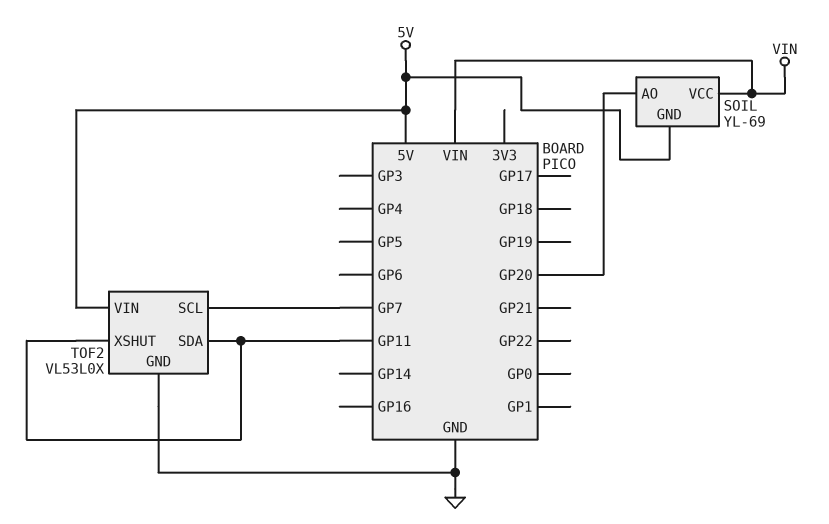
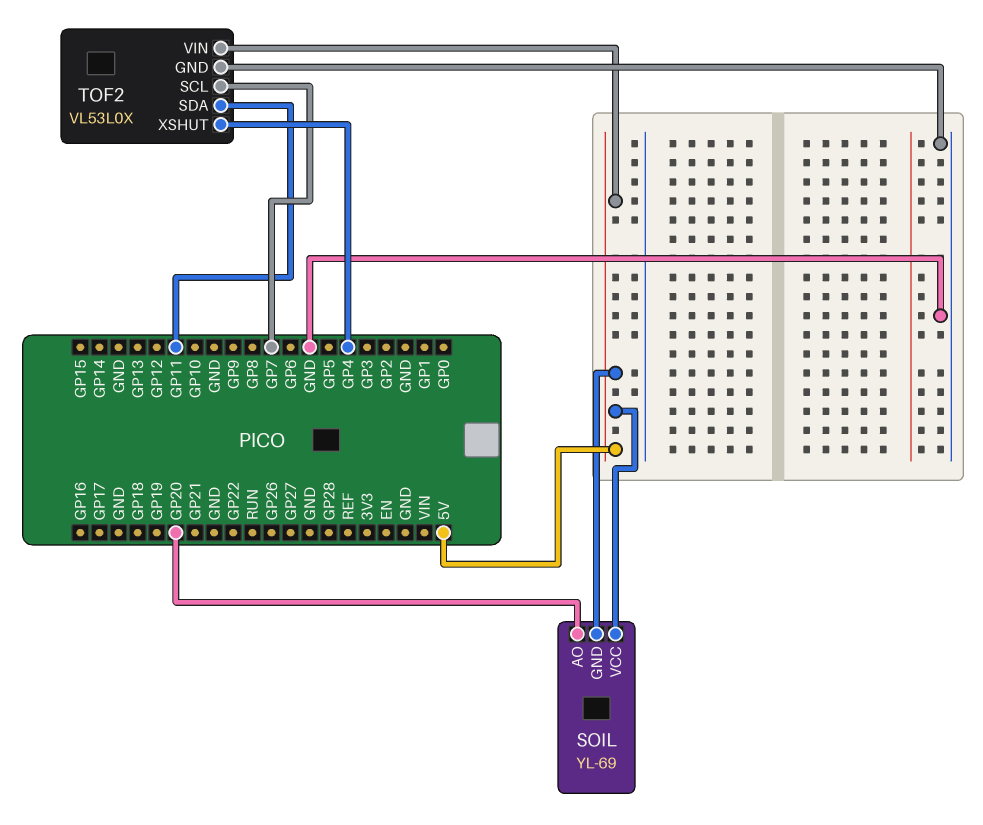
SOIL pin VCC: VIN -> 5V
TOF2 pin XSHUT: GP11 -> GP4

